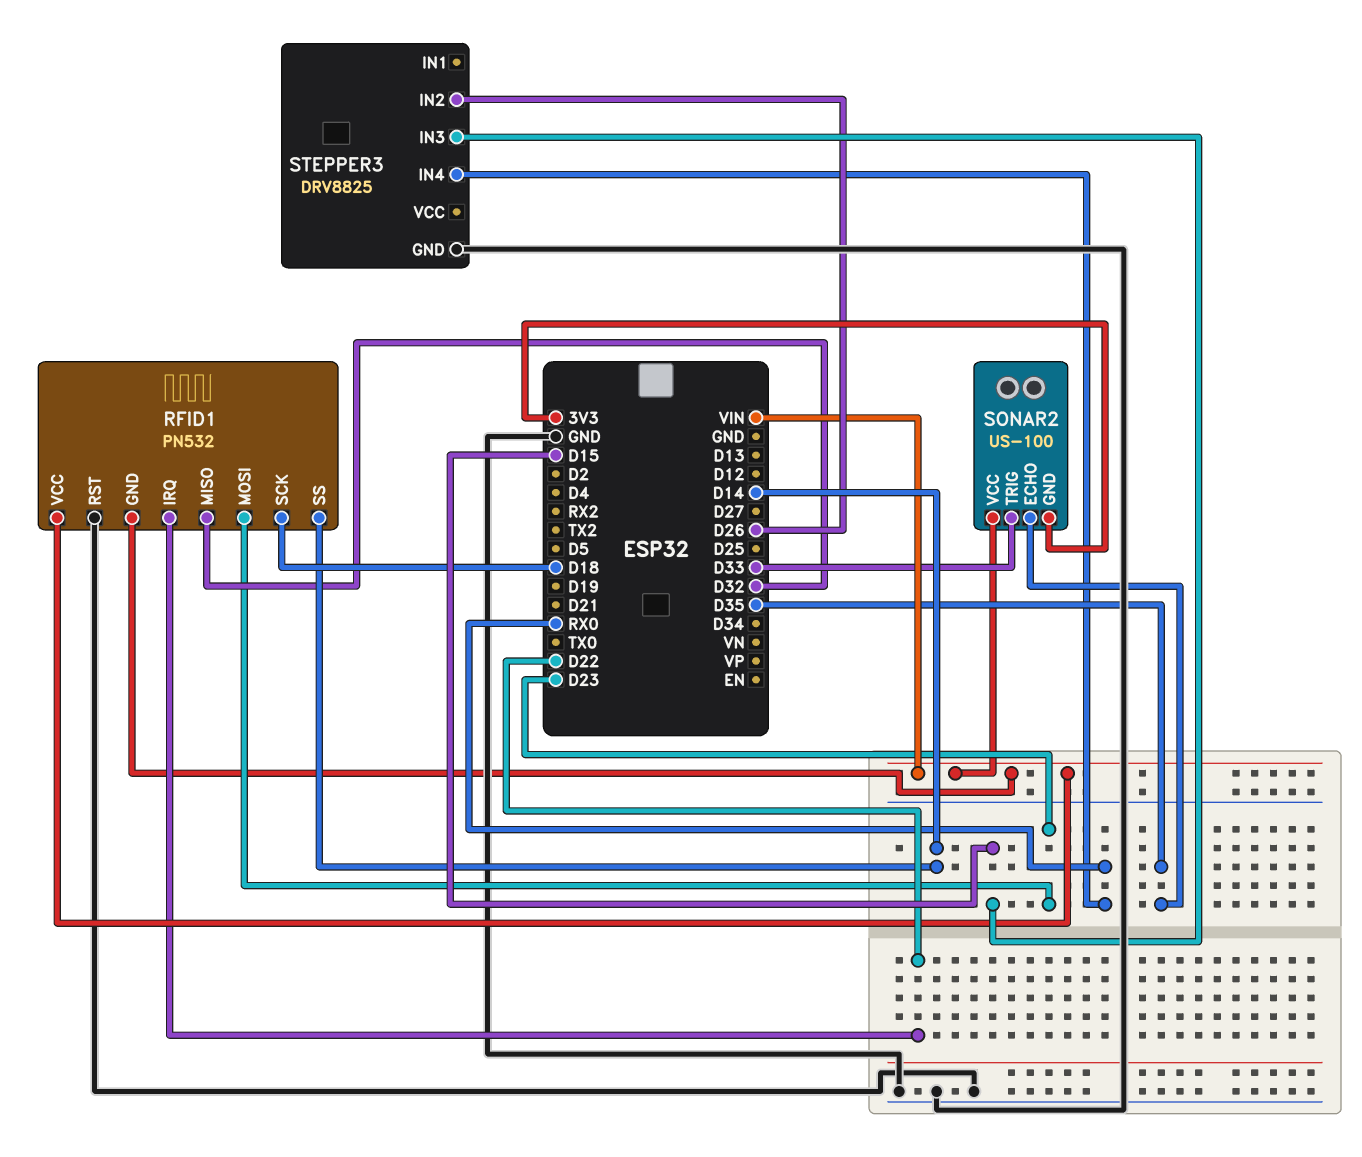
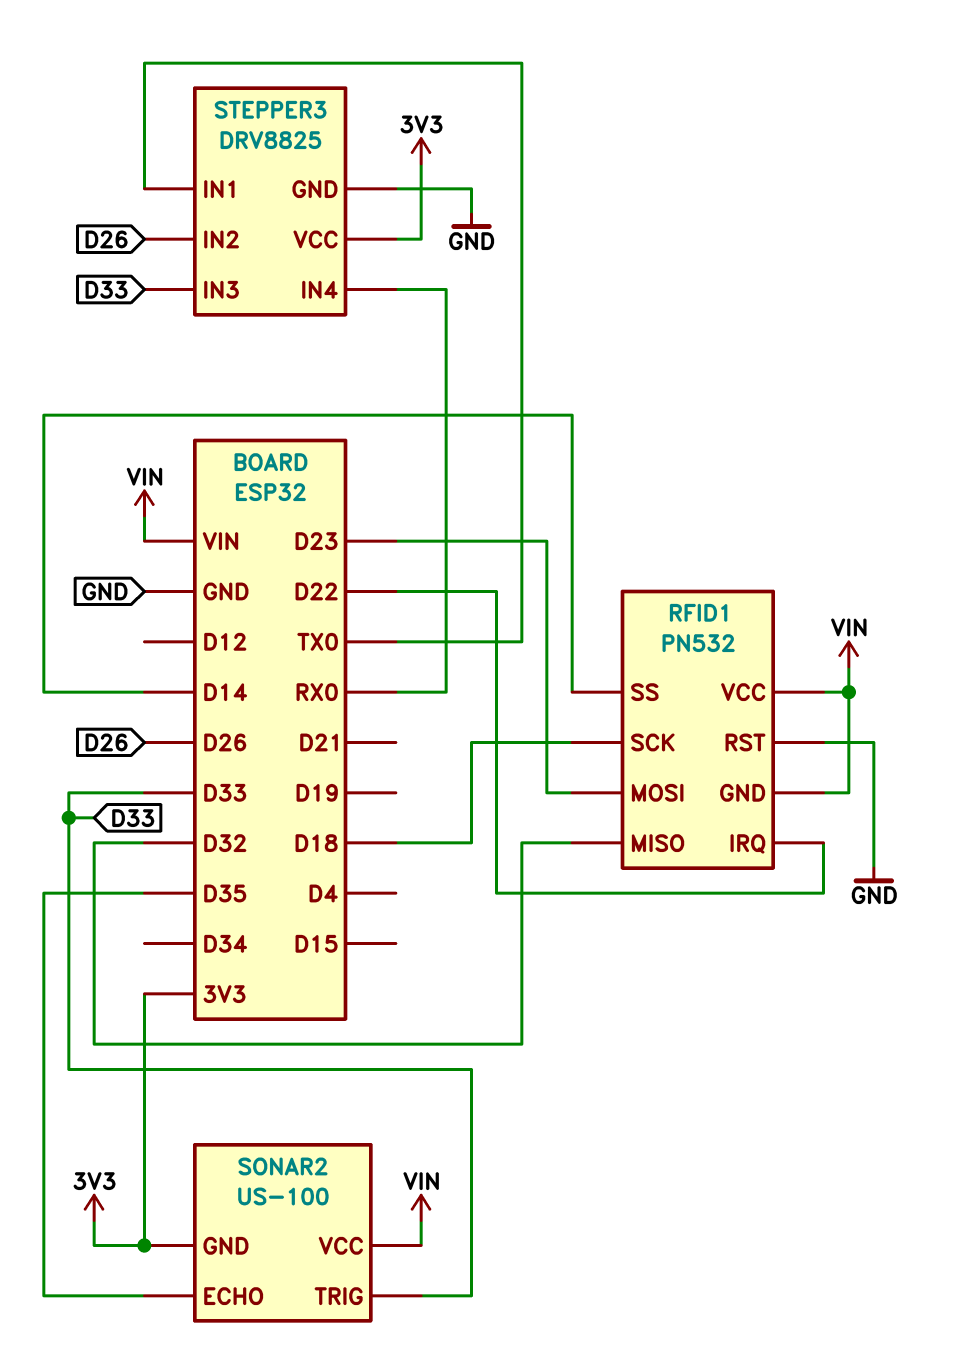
STEPPER3 pin IN1: none -> TX0
STEPPER3 pin IN3: D15 -> D33
STEPPER3 pin VCC: none -> 3V3

